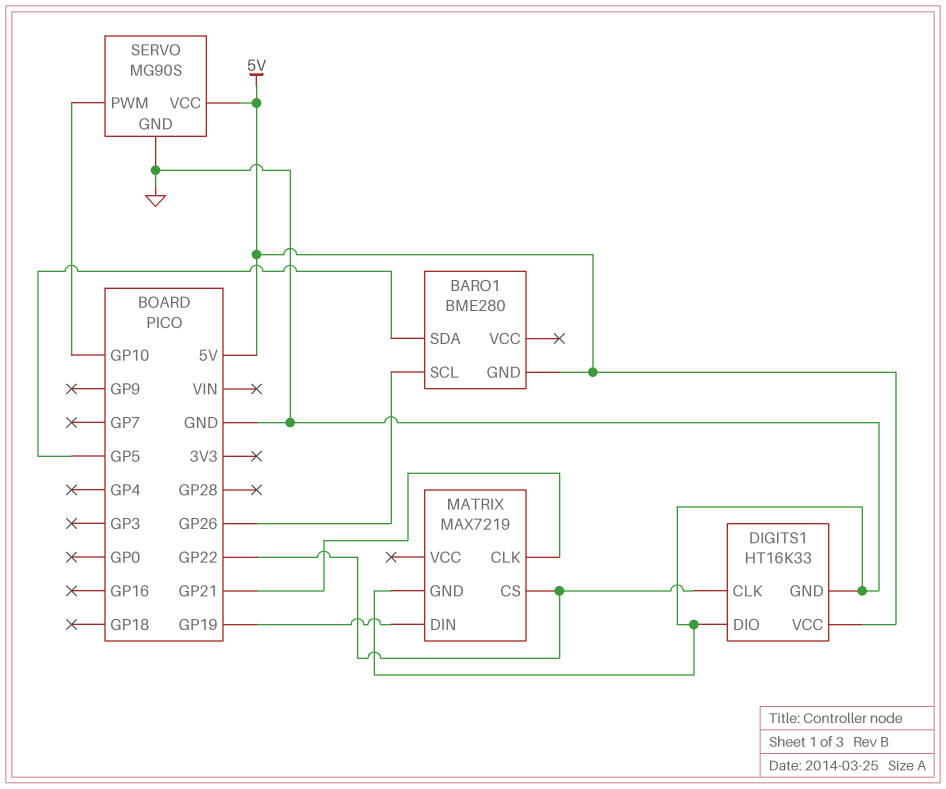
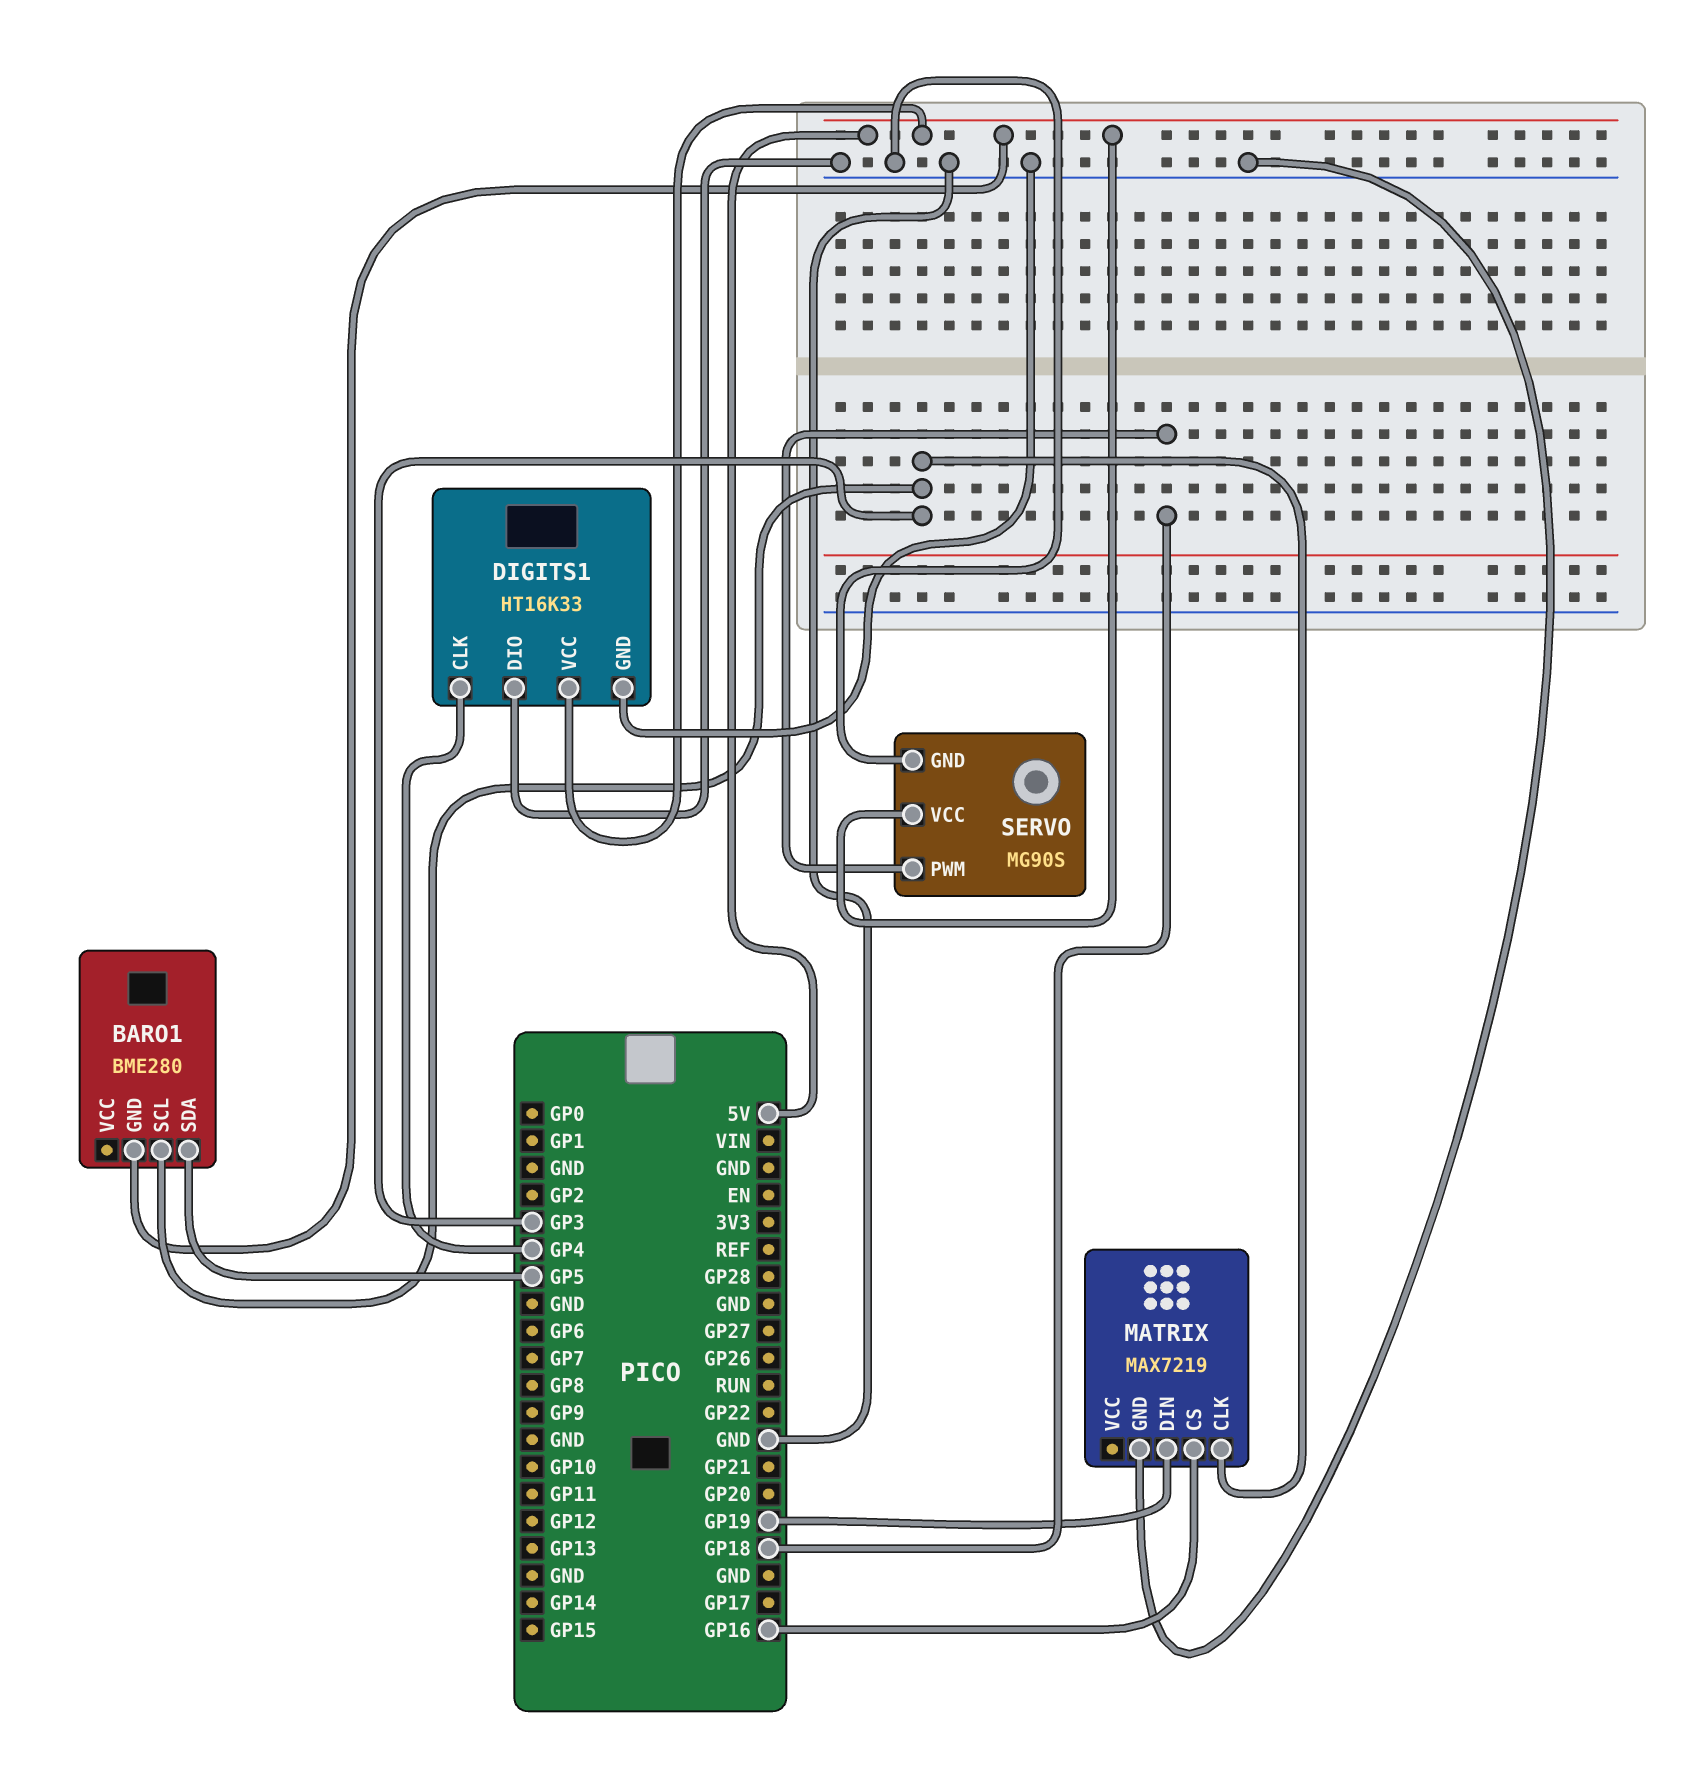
BARO1 pin SCL: GP26 -> GP3
DIGITS1 pin CLK: GP22 -> GP4
MATRIX pin CLK: GP21 -> GP3
MATRIX pin CS: GP22 -> GP16
SERVO pin PWM: GP10 -> GP18

